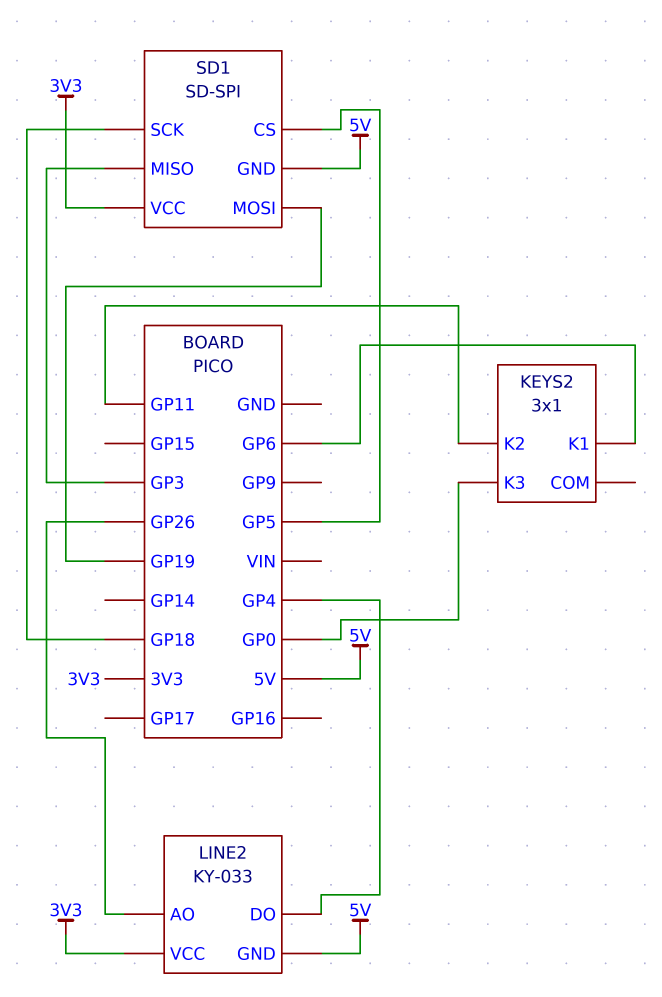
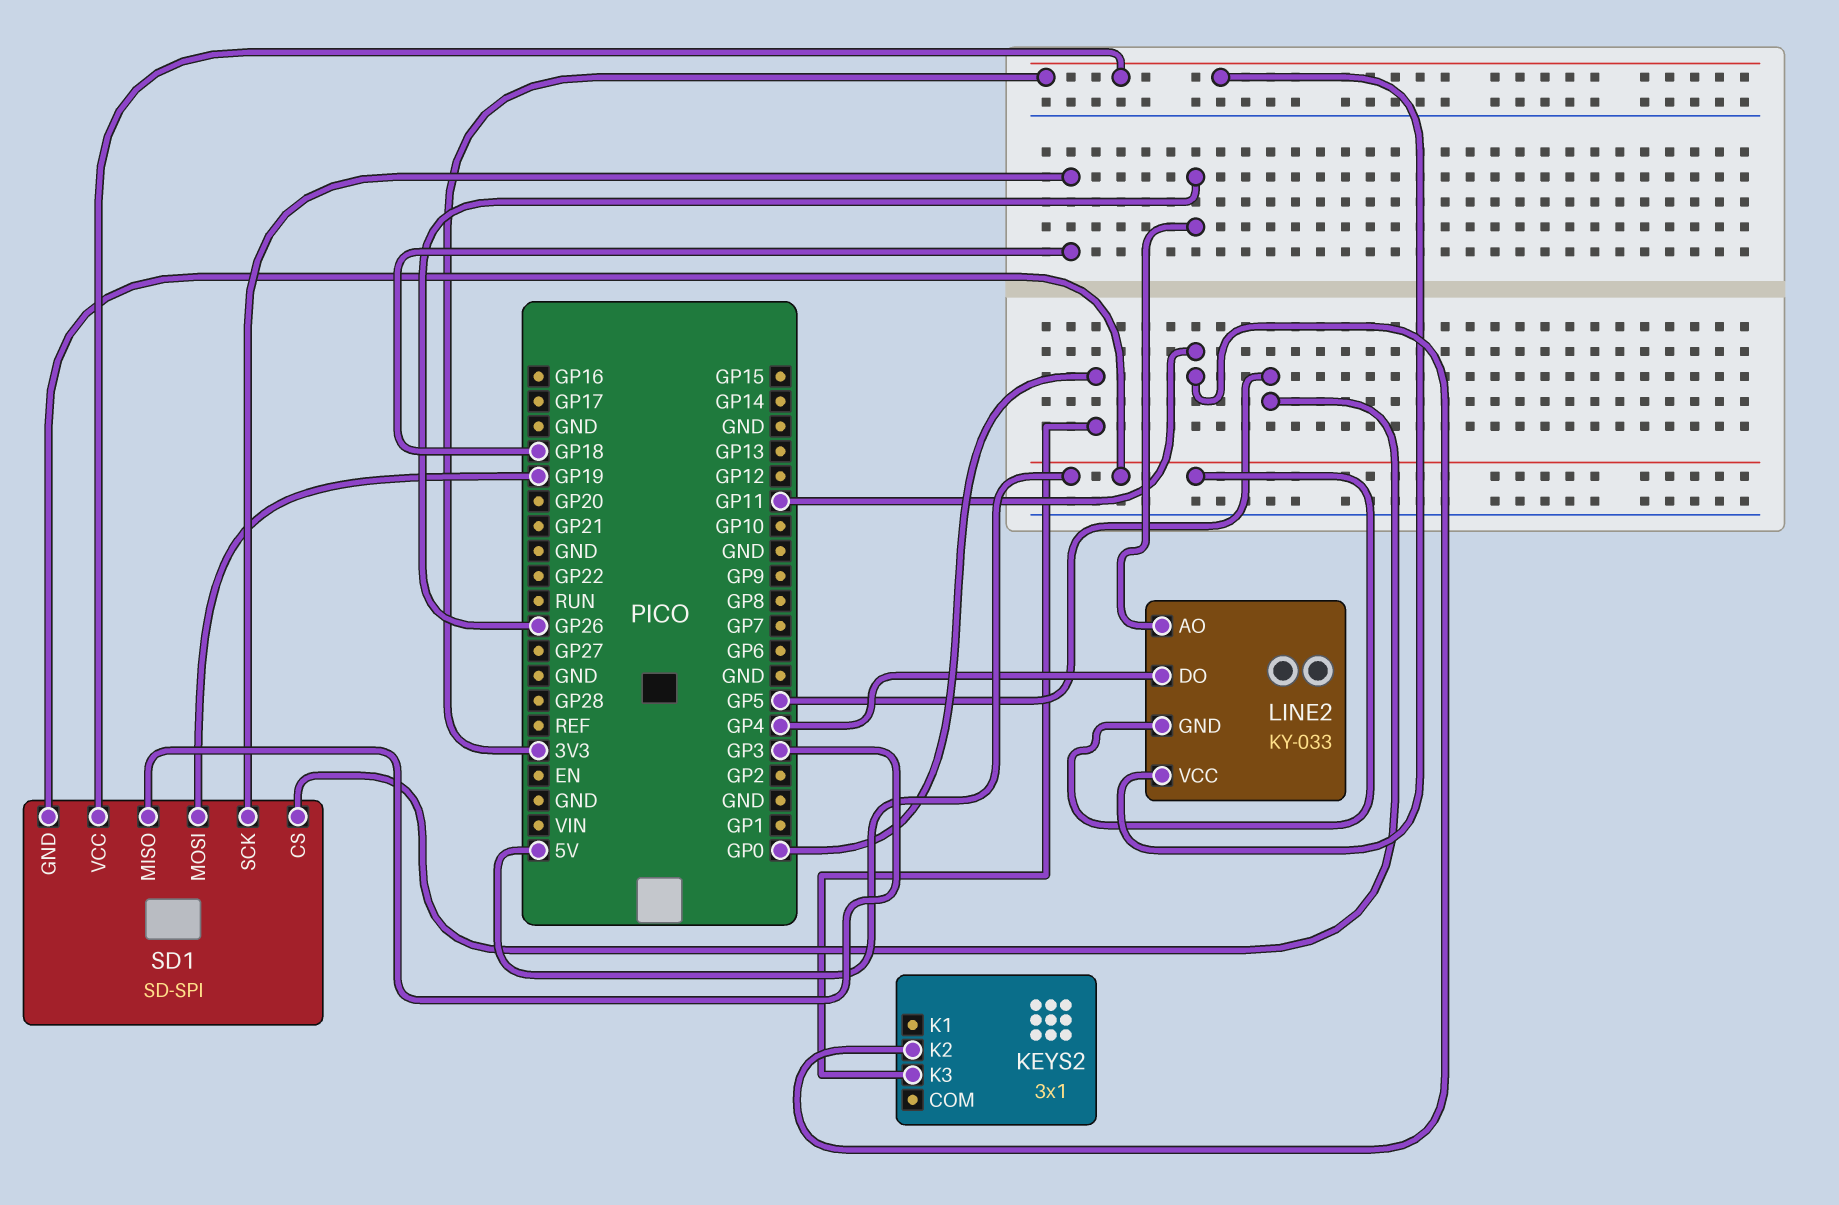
KEYS2 pin K1: GP6 -> none

